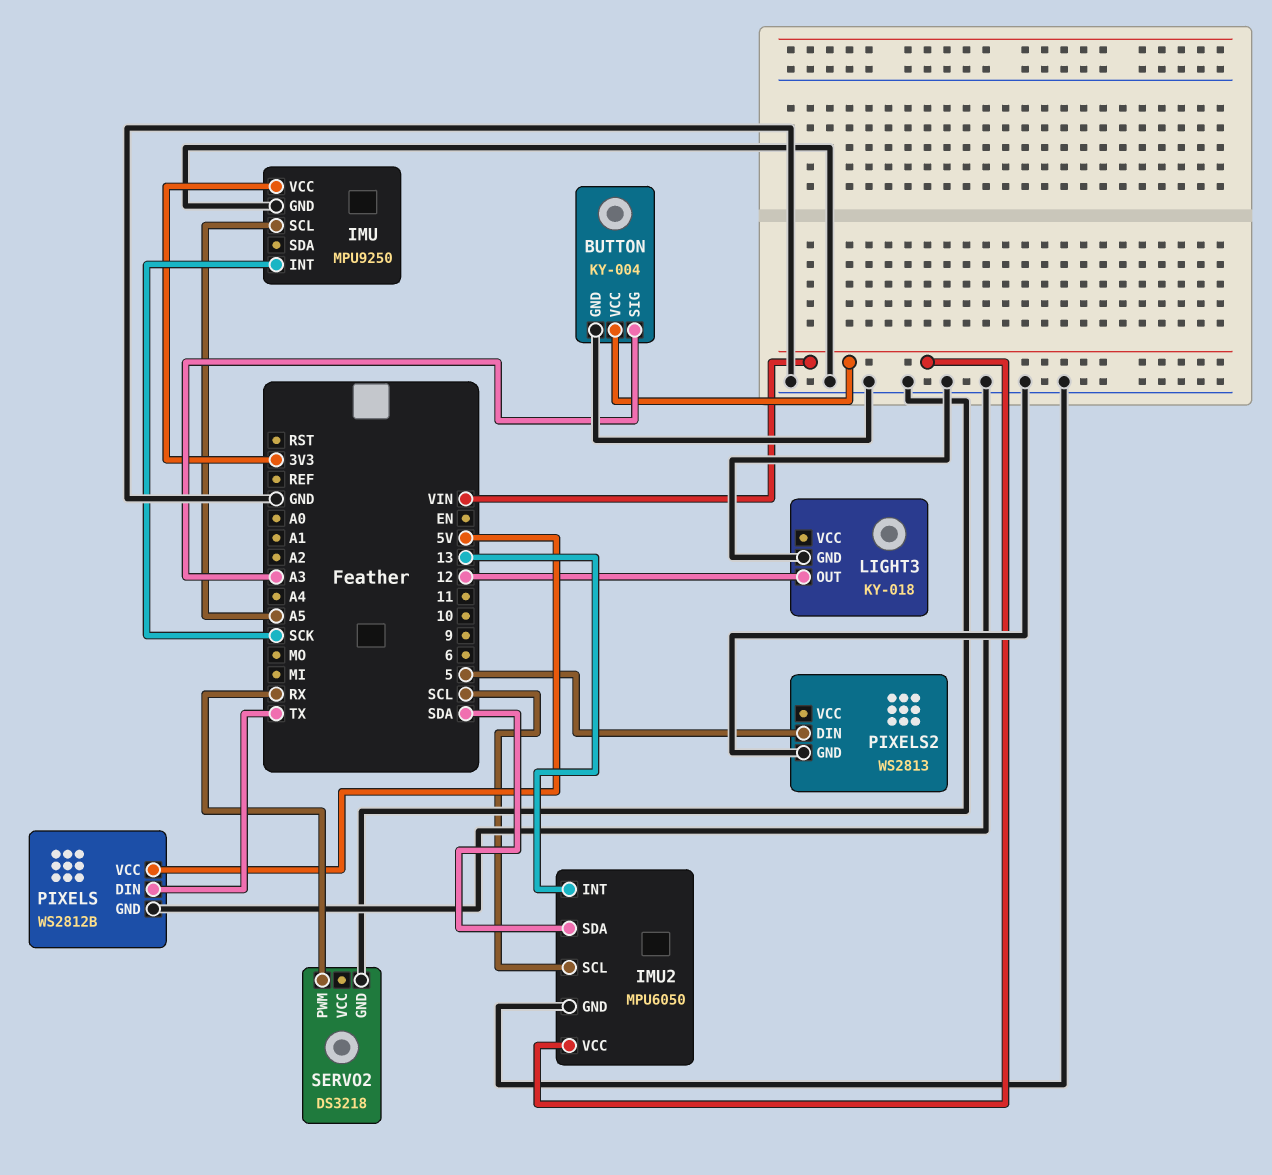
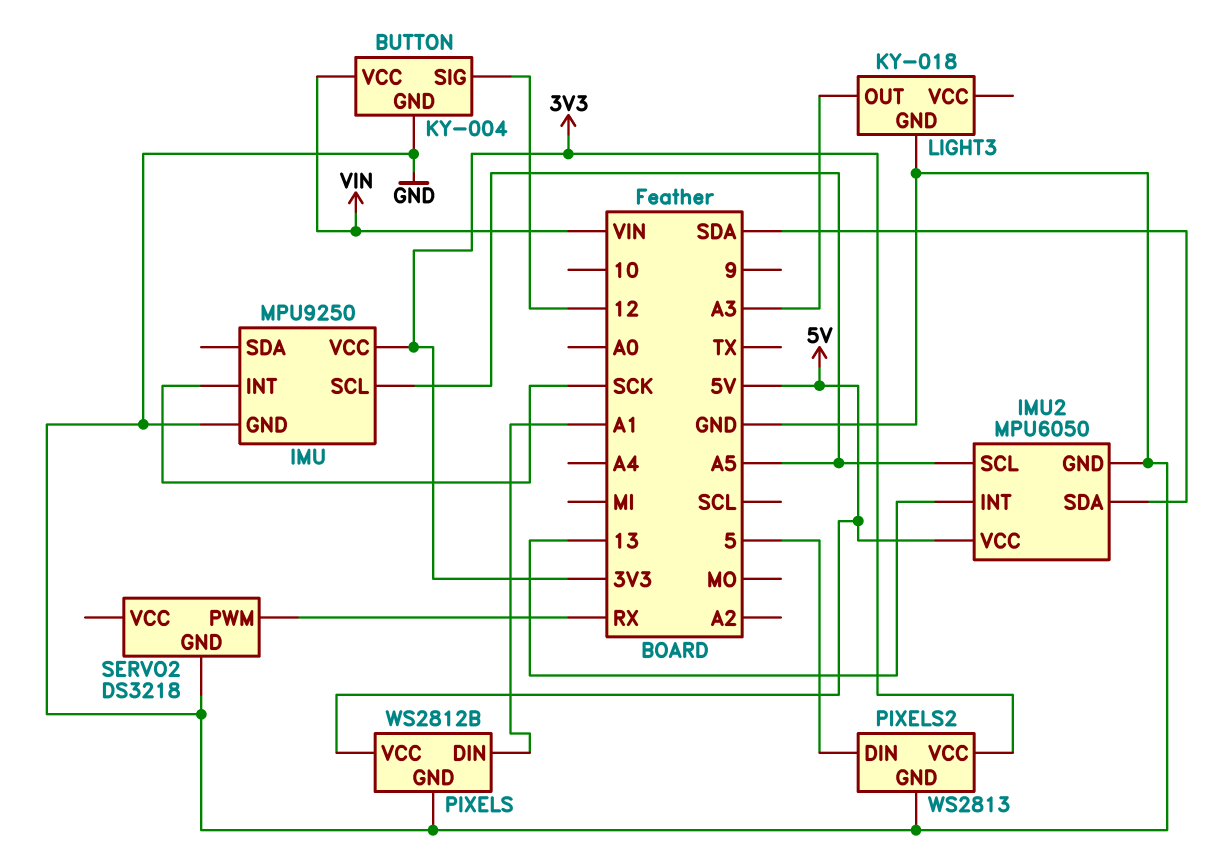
BUTTON pin SIG: A3 -> 12
IMU2 pin SCL: SCL -> A5
IMU2 pin VCC: VIN -> 5V
LIGHT3 pin OUT: 12 -> A3
PIXELS pin DIN: TX -> A1
PIXELS2 pin VCC: none -> 3V3

